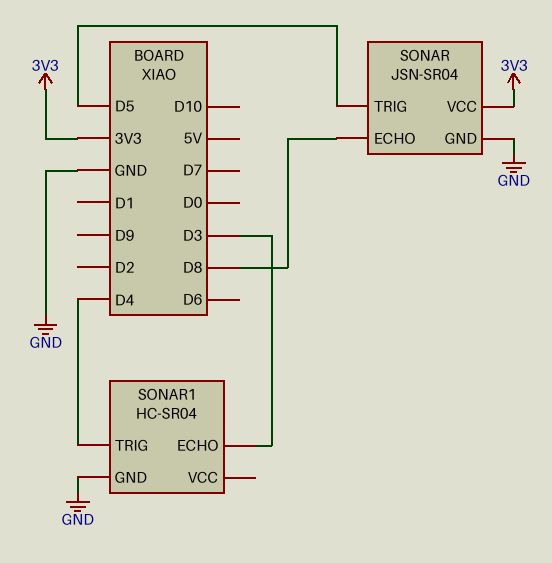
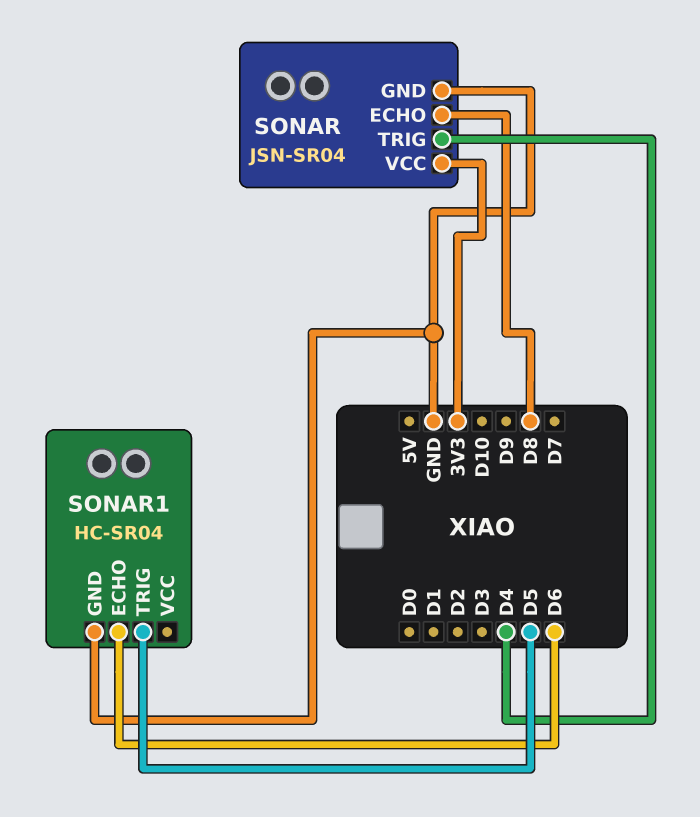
SONAR pin TRIG: D5 -> D4
SONAR1 pin ECHO: D3 -> D6
SONAR1 pin TRIG: D4 -> D5

